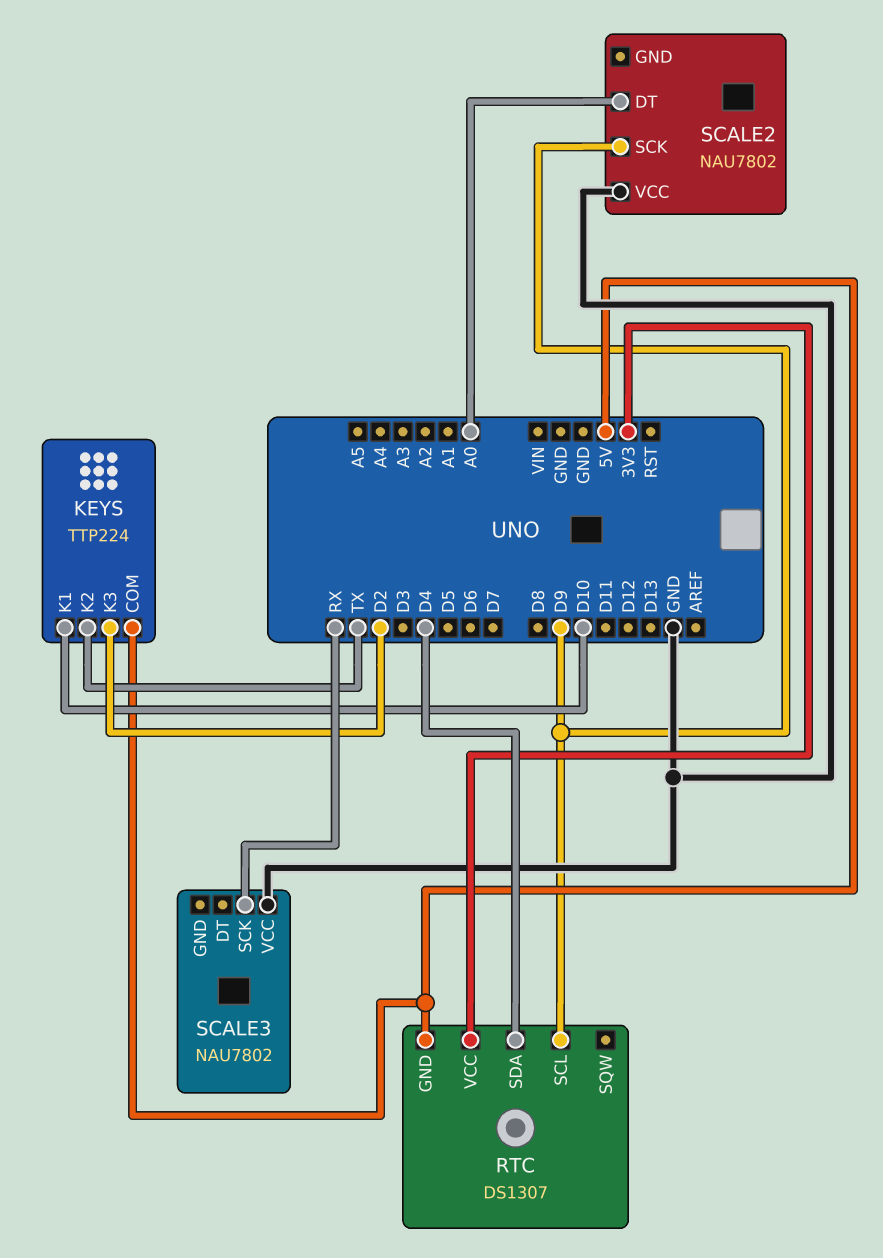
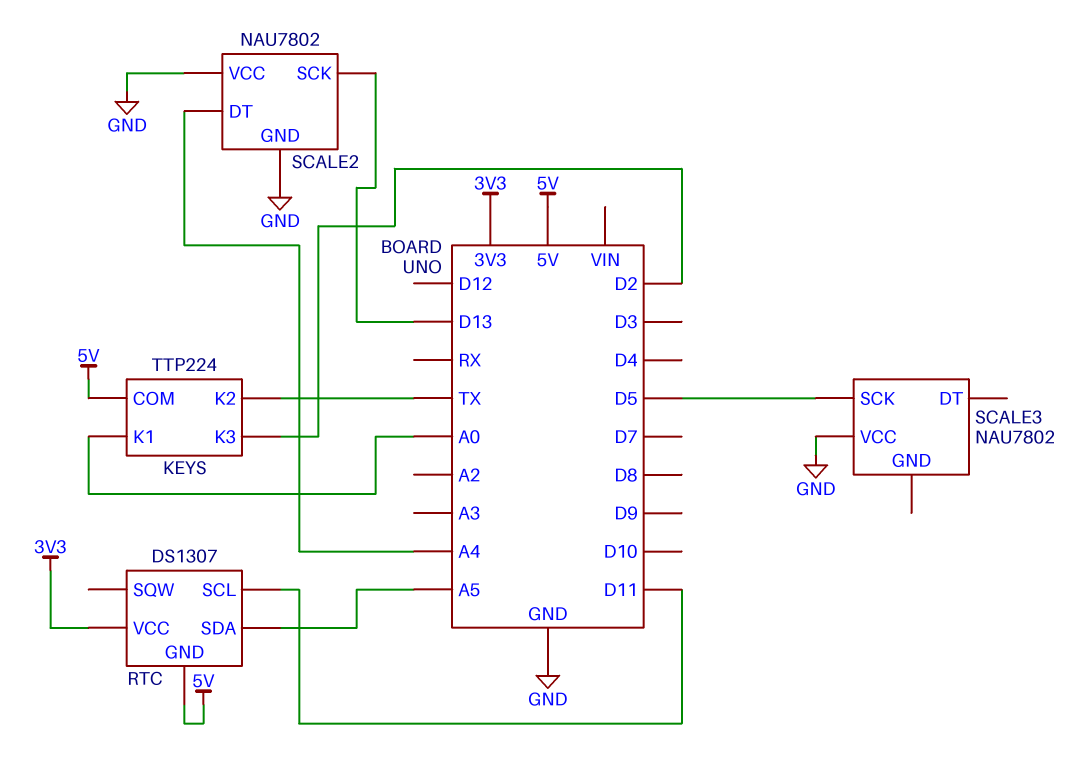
KEYS pin K1: D10 -> A0
RTC pin SCL: D9 -> D11
RTC pin SDA: D4 -> A5
SCALE2 pin DT: A0 -> A4
SCALE2 pin GND: none -> GND
SCALE2 pin SCK: D9 -> D13
SCALE3 pin SCK: RX -> D5

